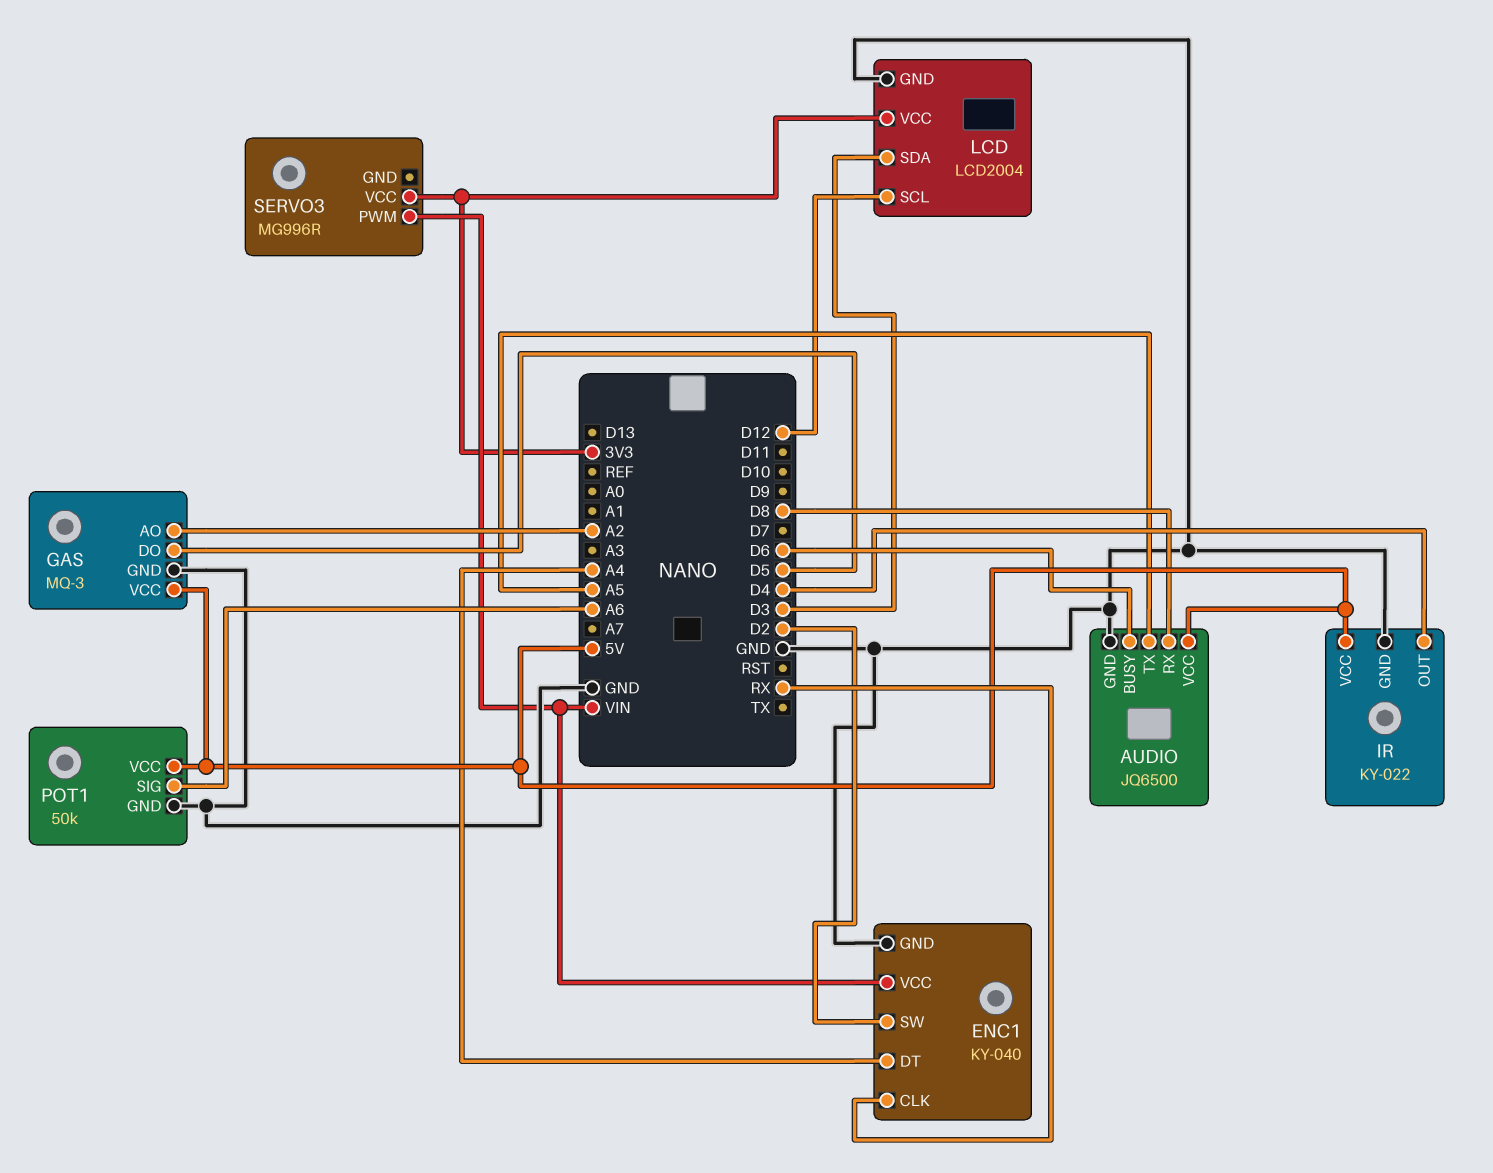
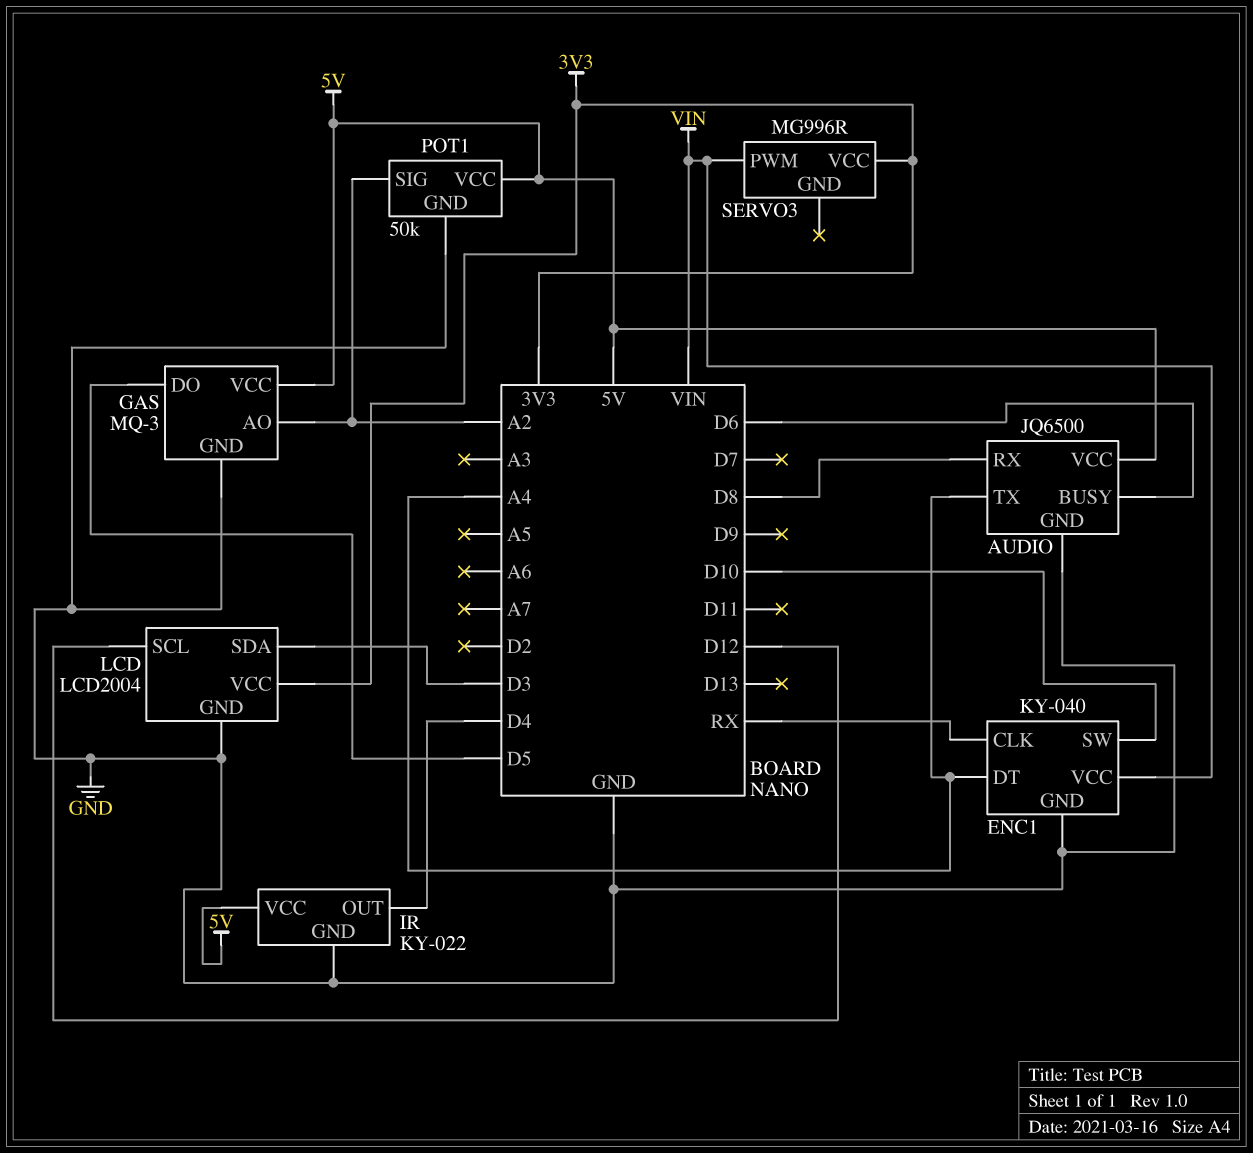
AUDIO pin TX: A5 -> A4
ENC1 pin SW: D2 -> D10
POT1 pin SIG: A6 -> A2

